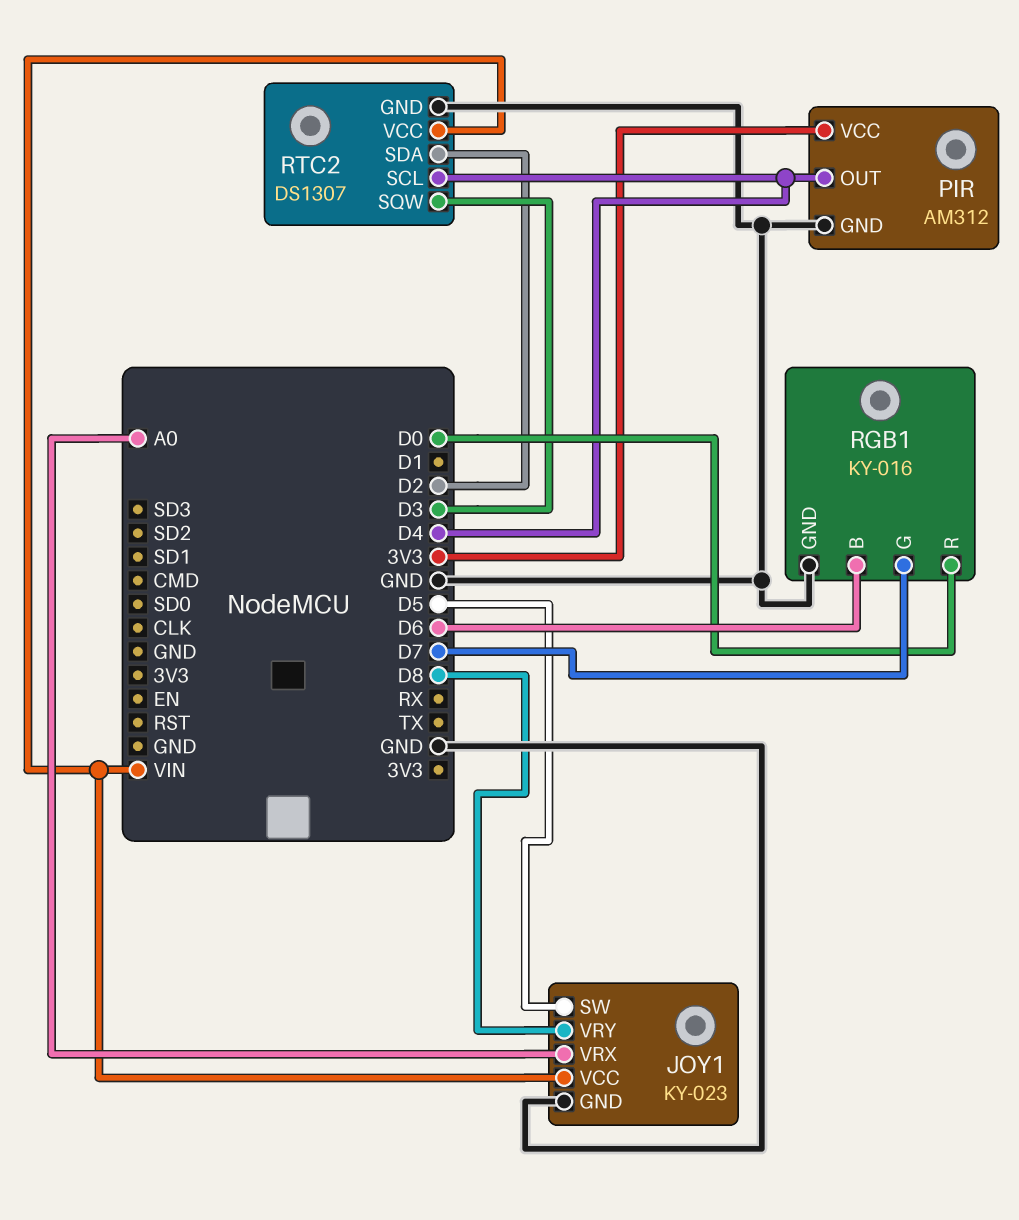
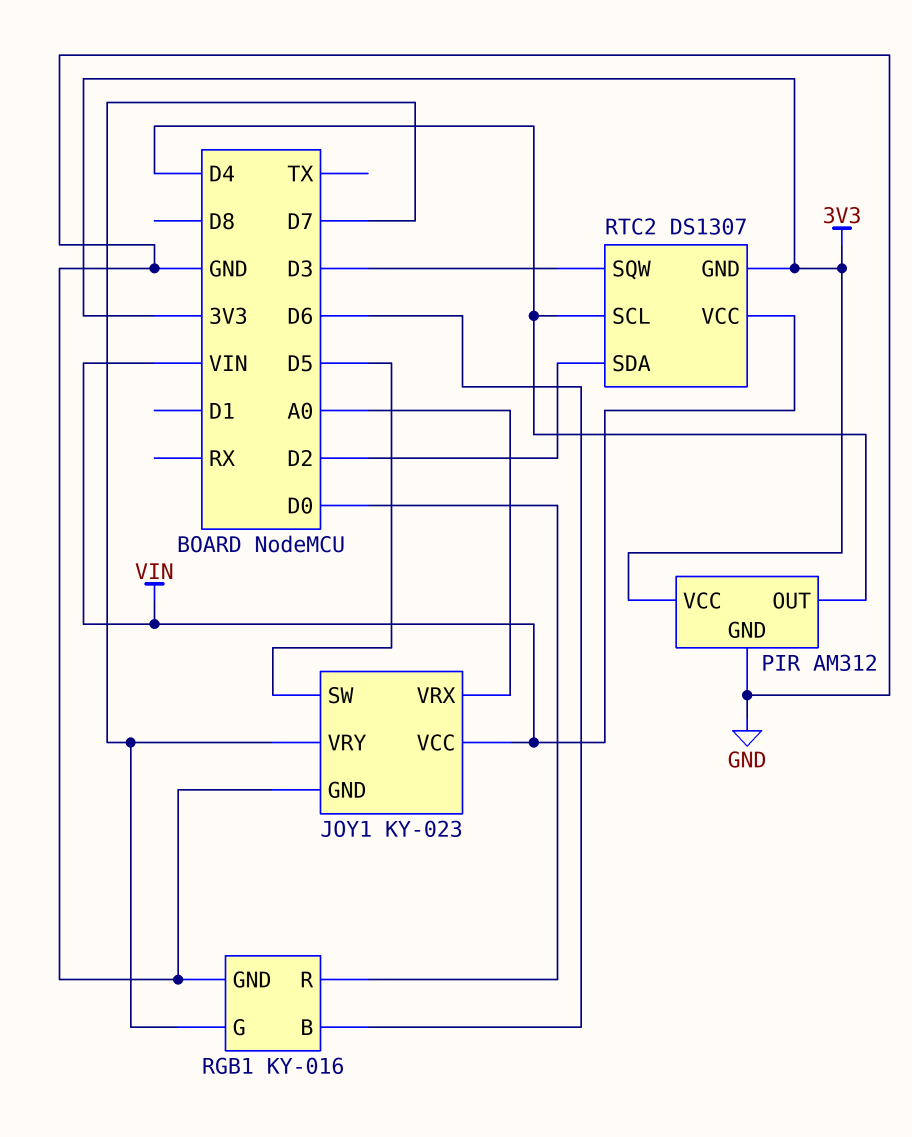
JOY1 pin VRY: D8 -> D7
RTC2 pin GND: GND -> 3V3

